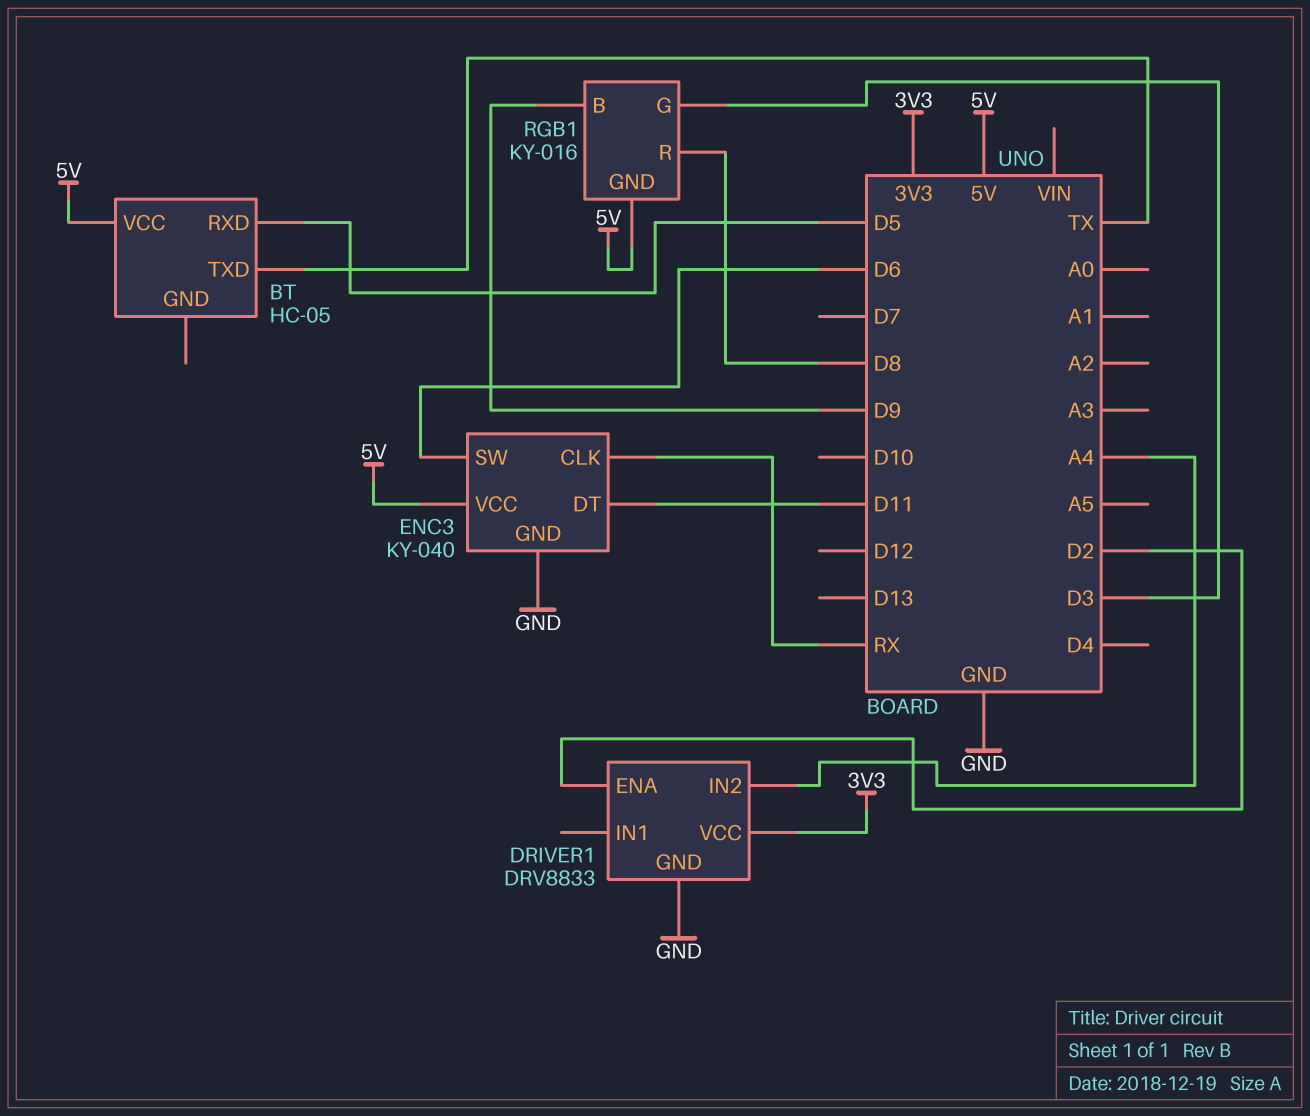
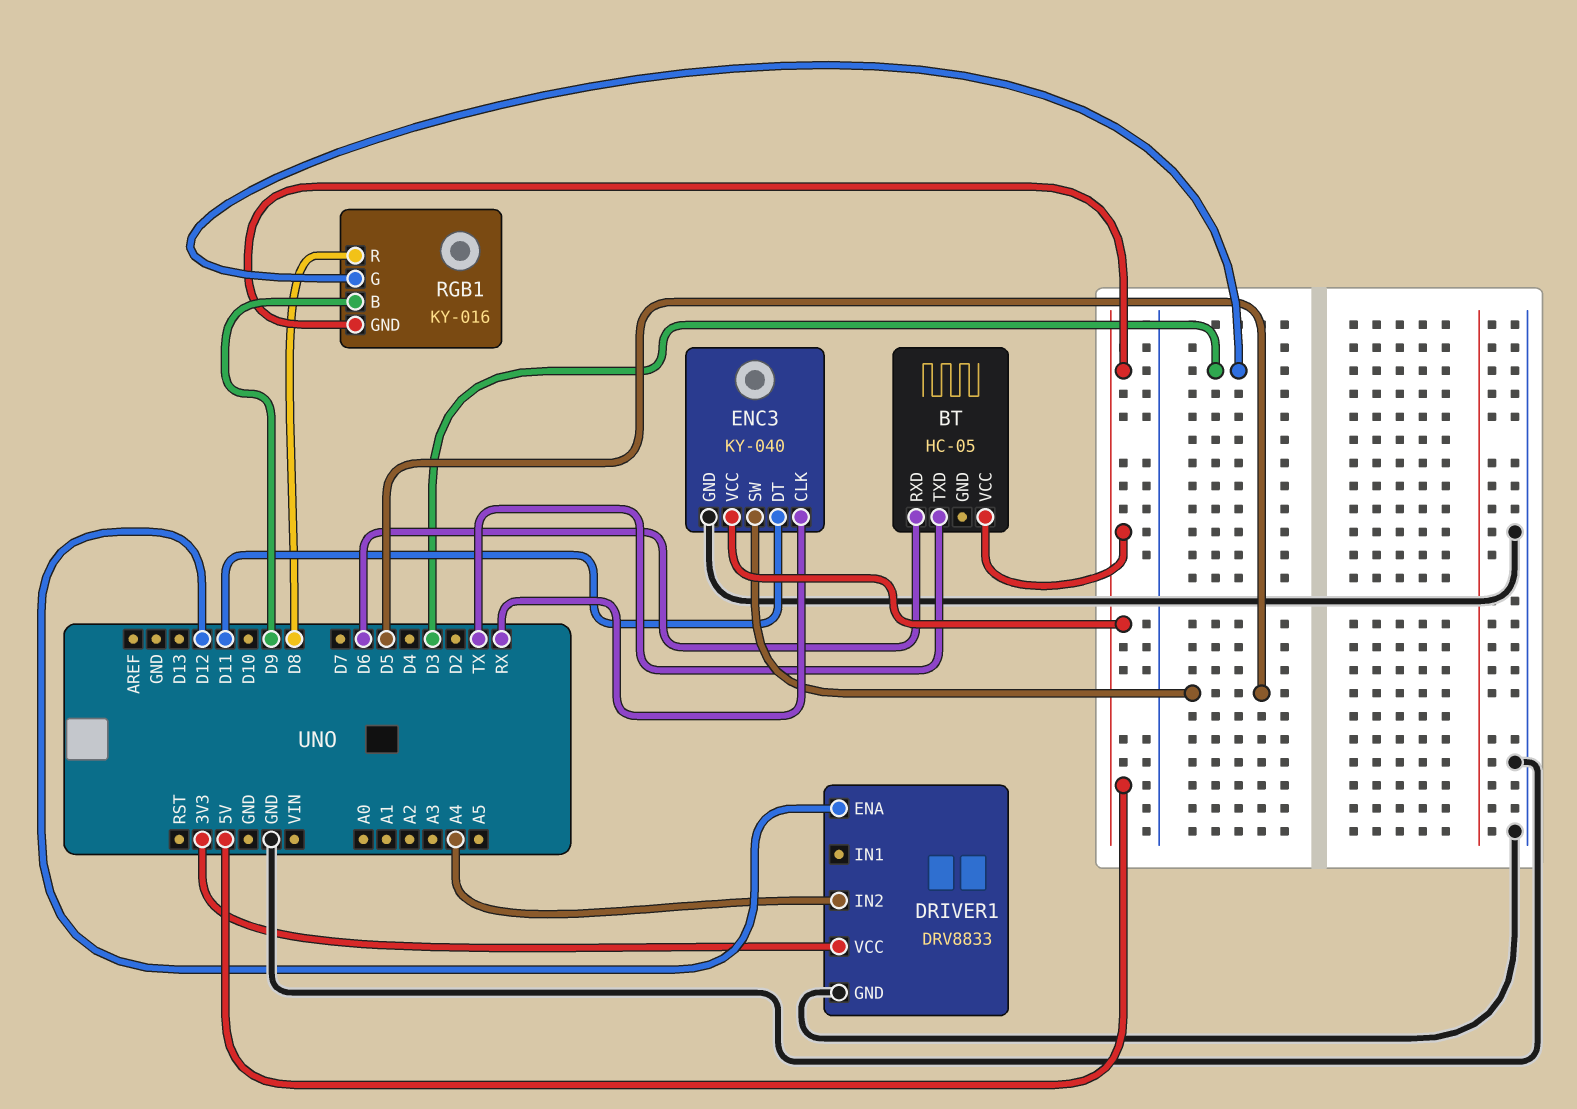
BT pin RXD: D5 -> D6
DRIVER1 pin ENA: D2 -> D12
ENC3 pin SW: D6 -> D5

